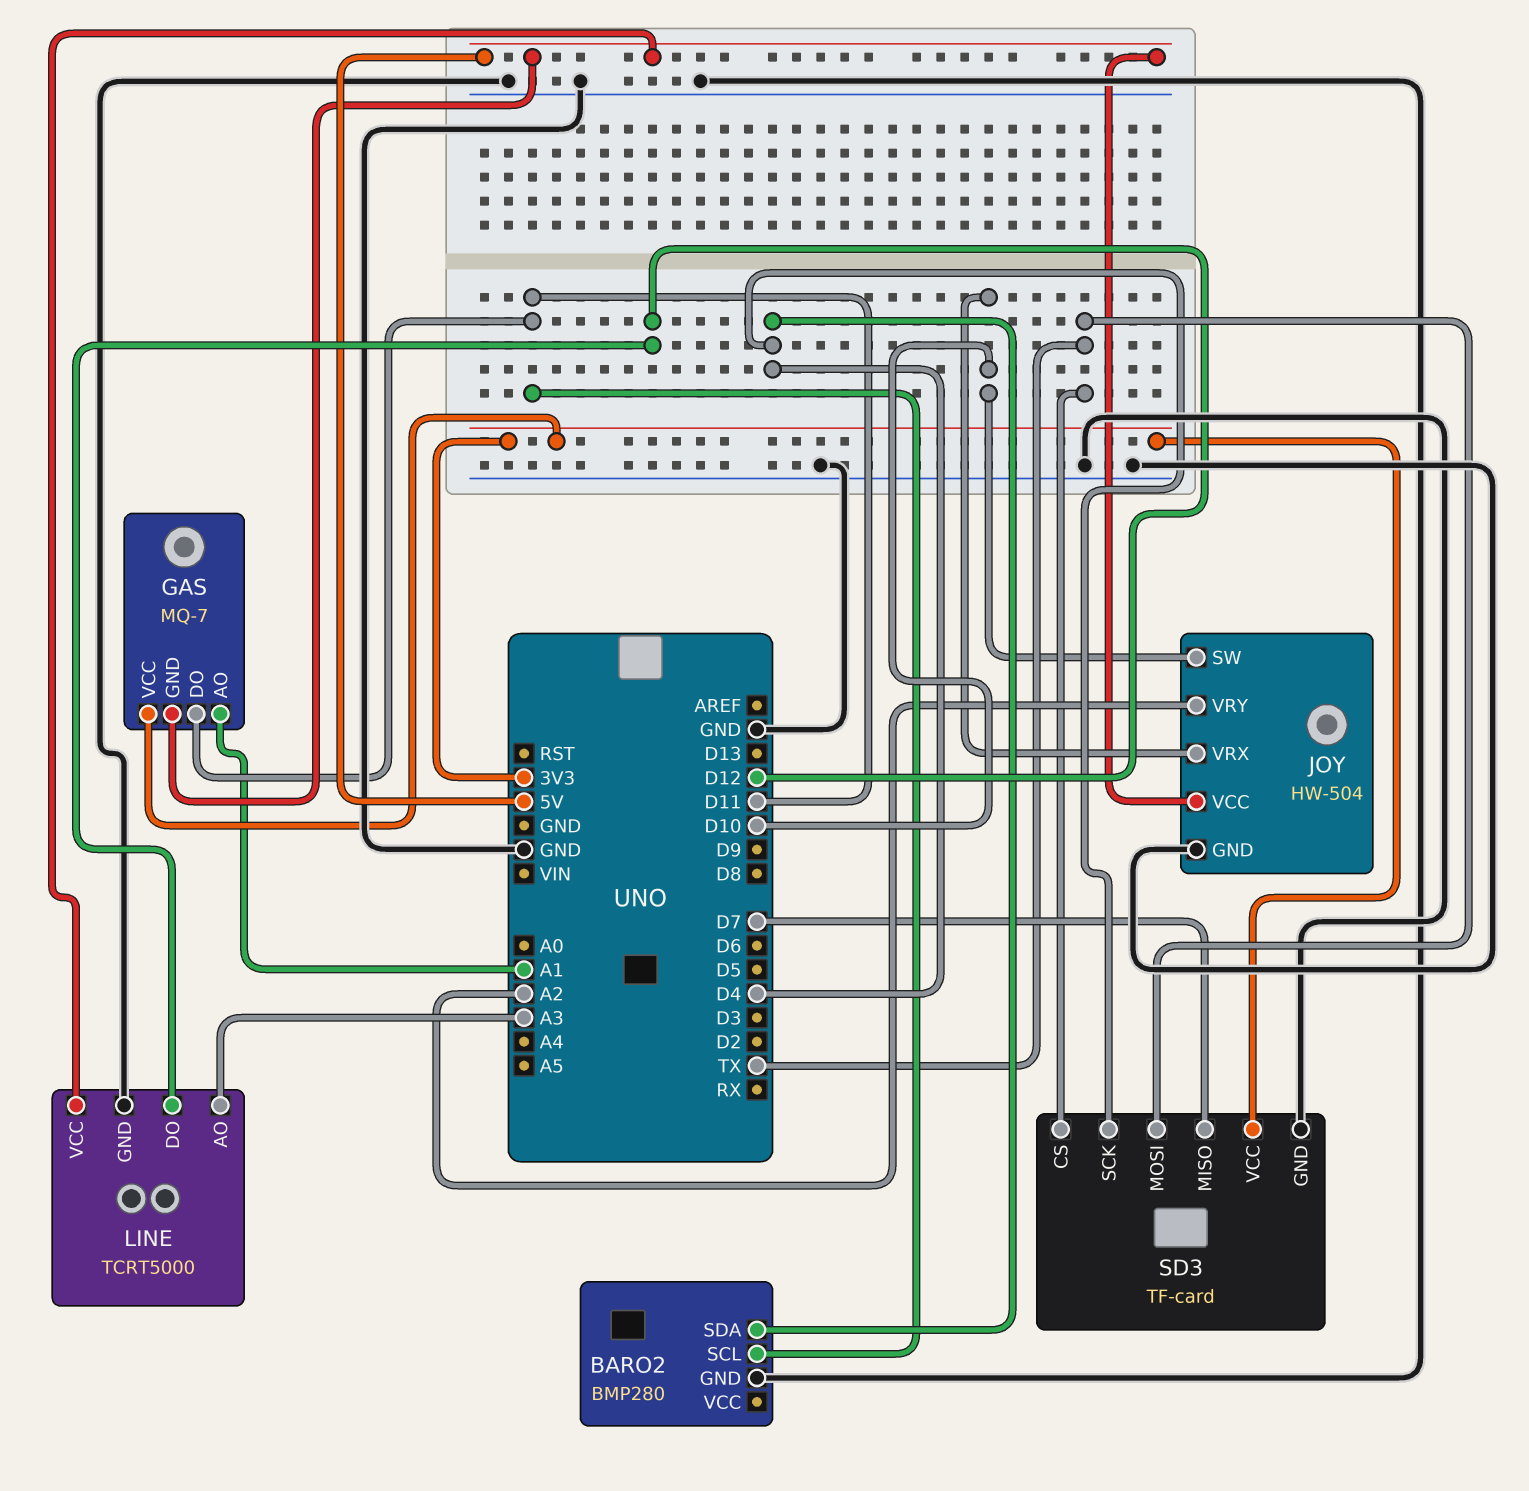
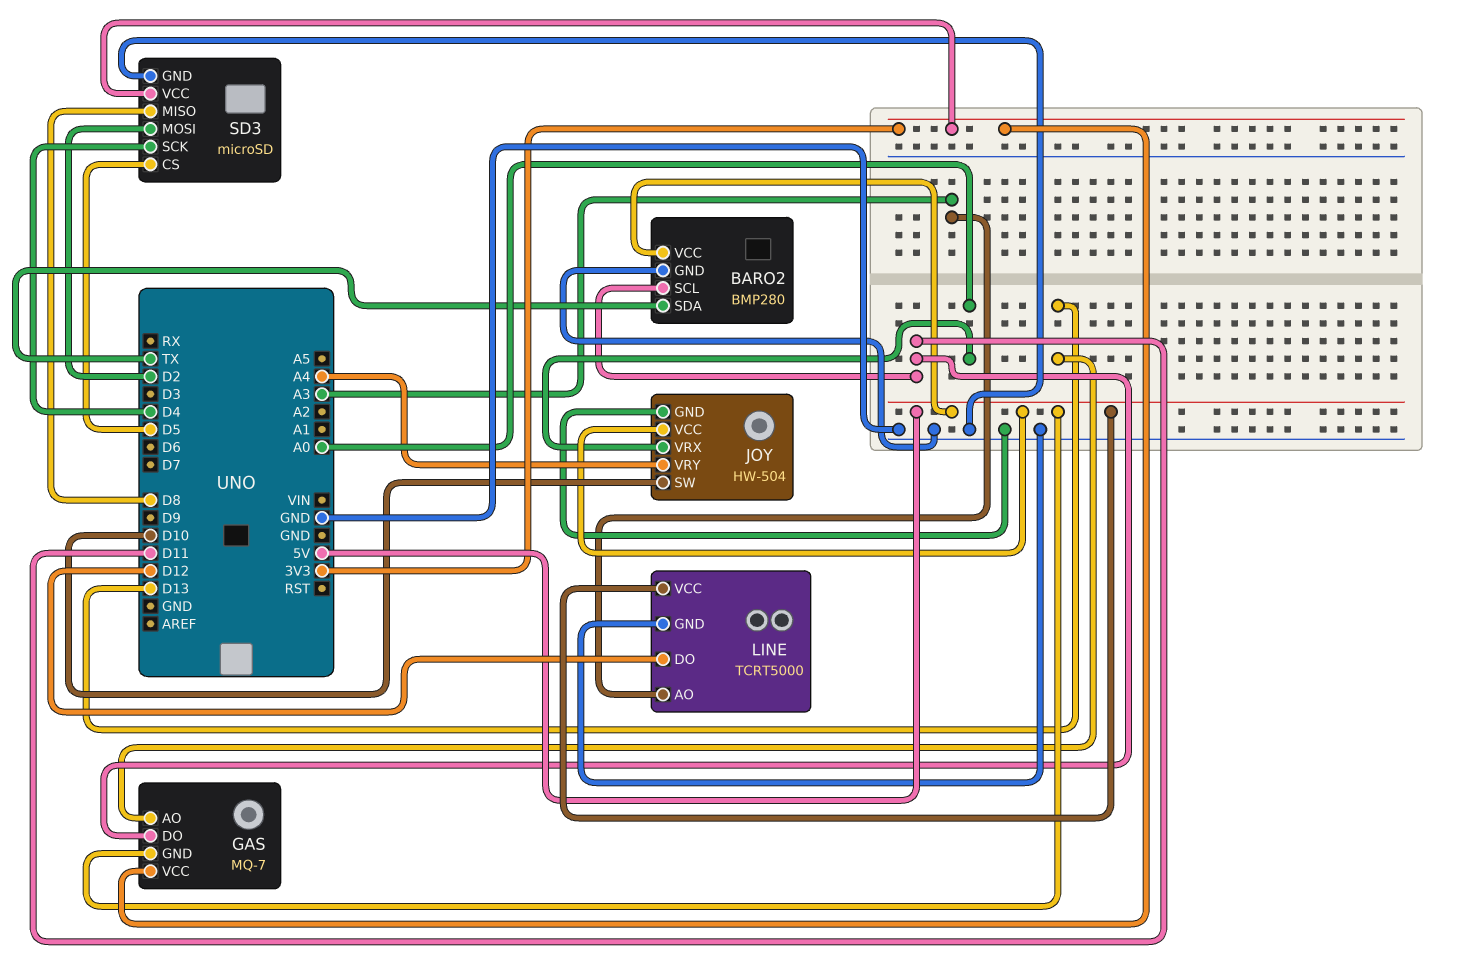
BARO2 pin SDA: D4 -> TX
BARO2 pin VCC: none -> 5V
GAS pin AO: A1 -> D13
JOY pin VRX: D10 -> A0
JOY pin VRY: A2 -> A4
SD3: TF-card -> microSD
SD3 pin CS: TX -> D5
SD3 pin MISO: D7 -> D8
SD3 pin MOSI: TX -> D2

